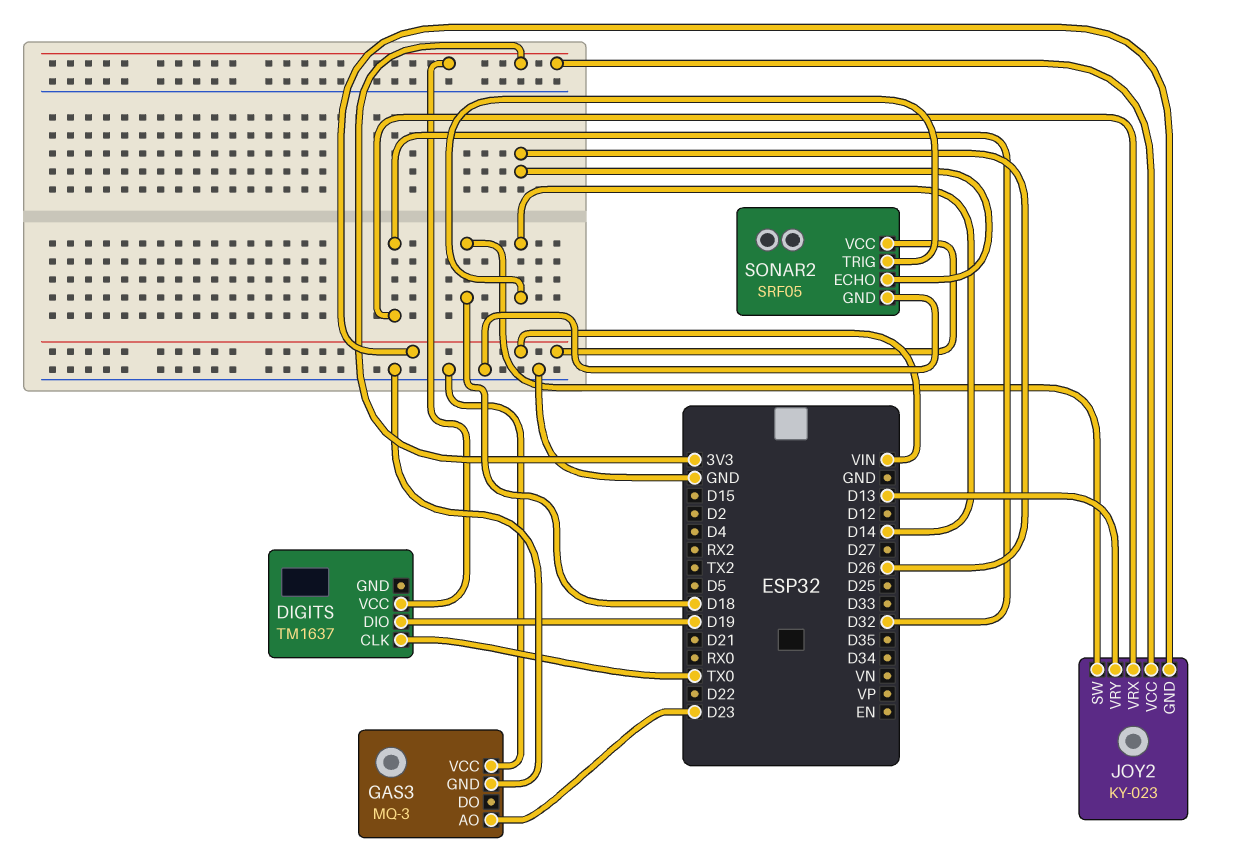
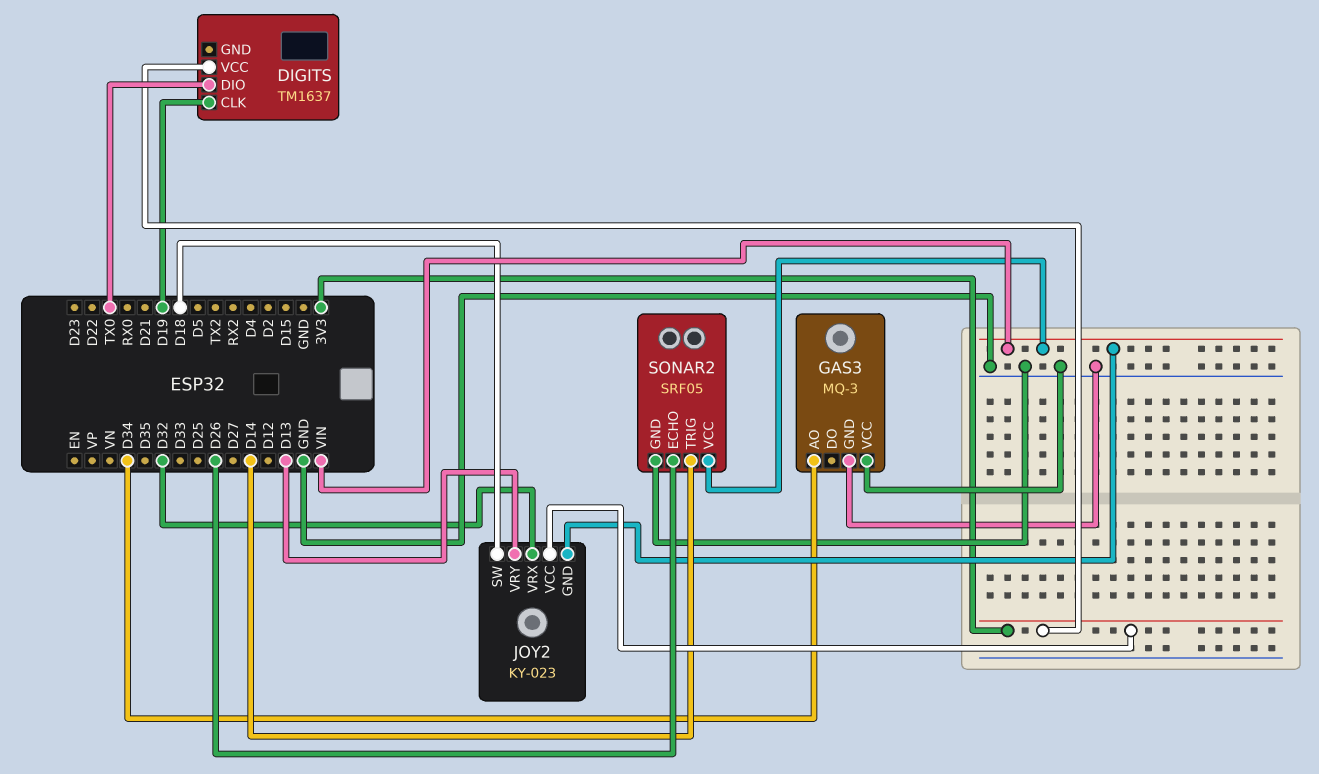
DIGITS pin CLK: TX0 -> D19
DIGITS pin DIO: D19 -> TX0
GAS3 pin AO: D23 -> D34

